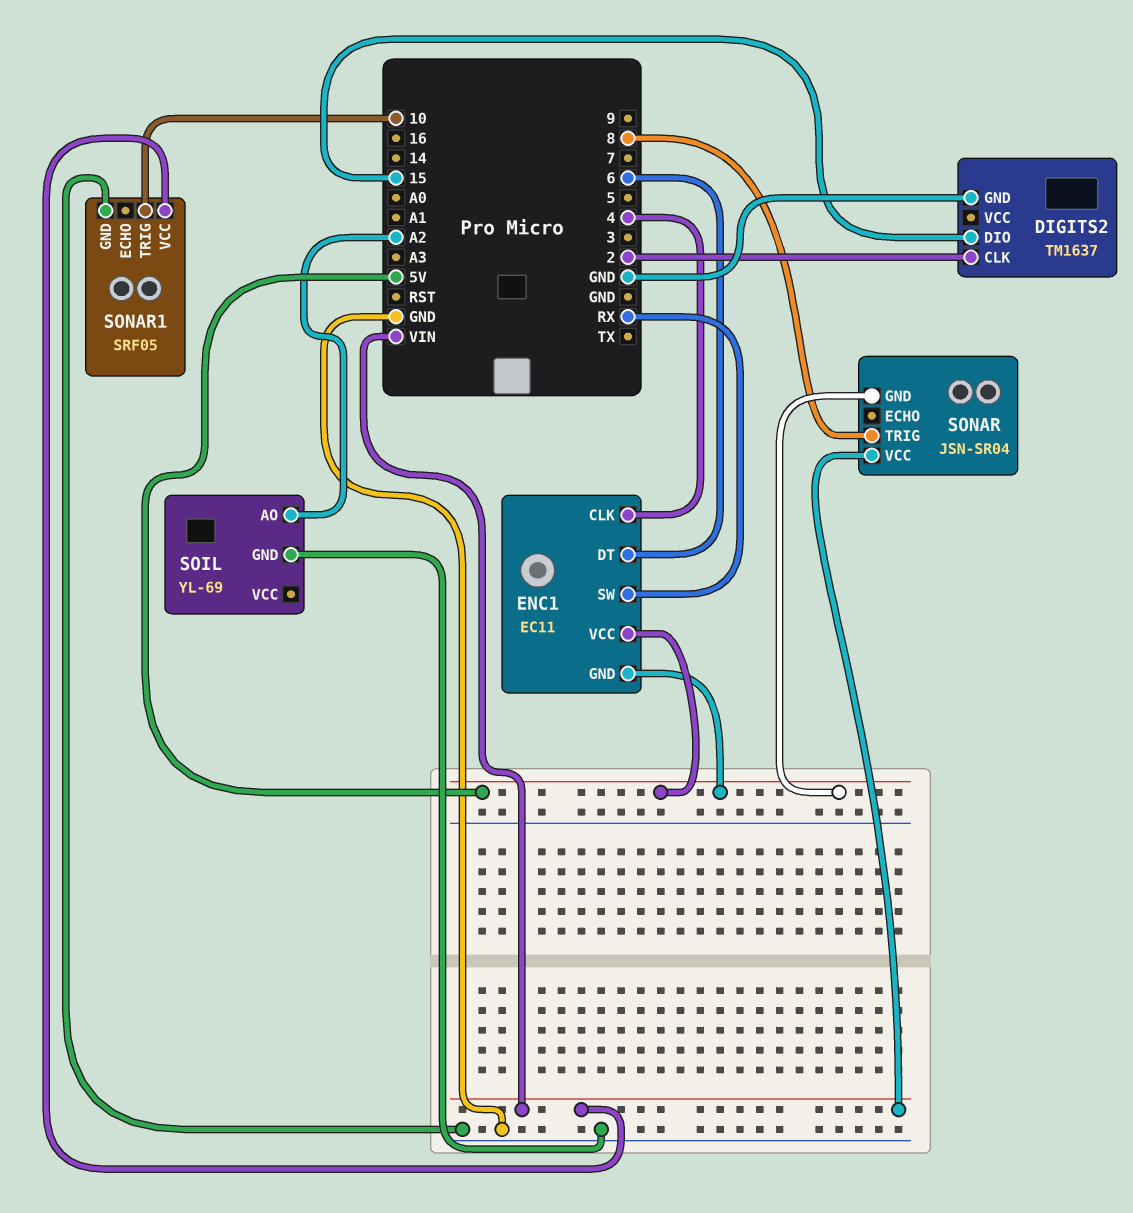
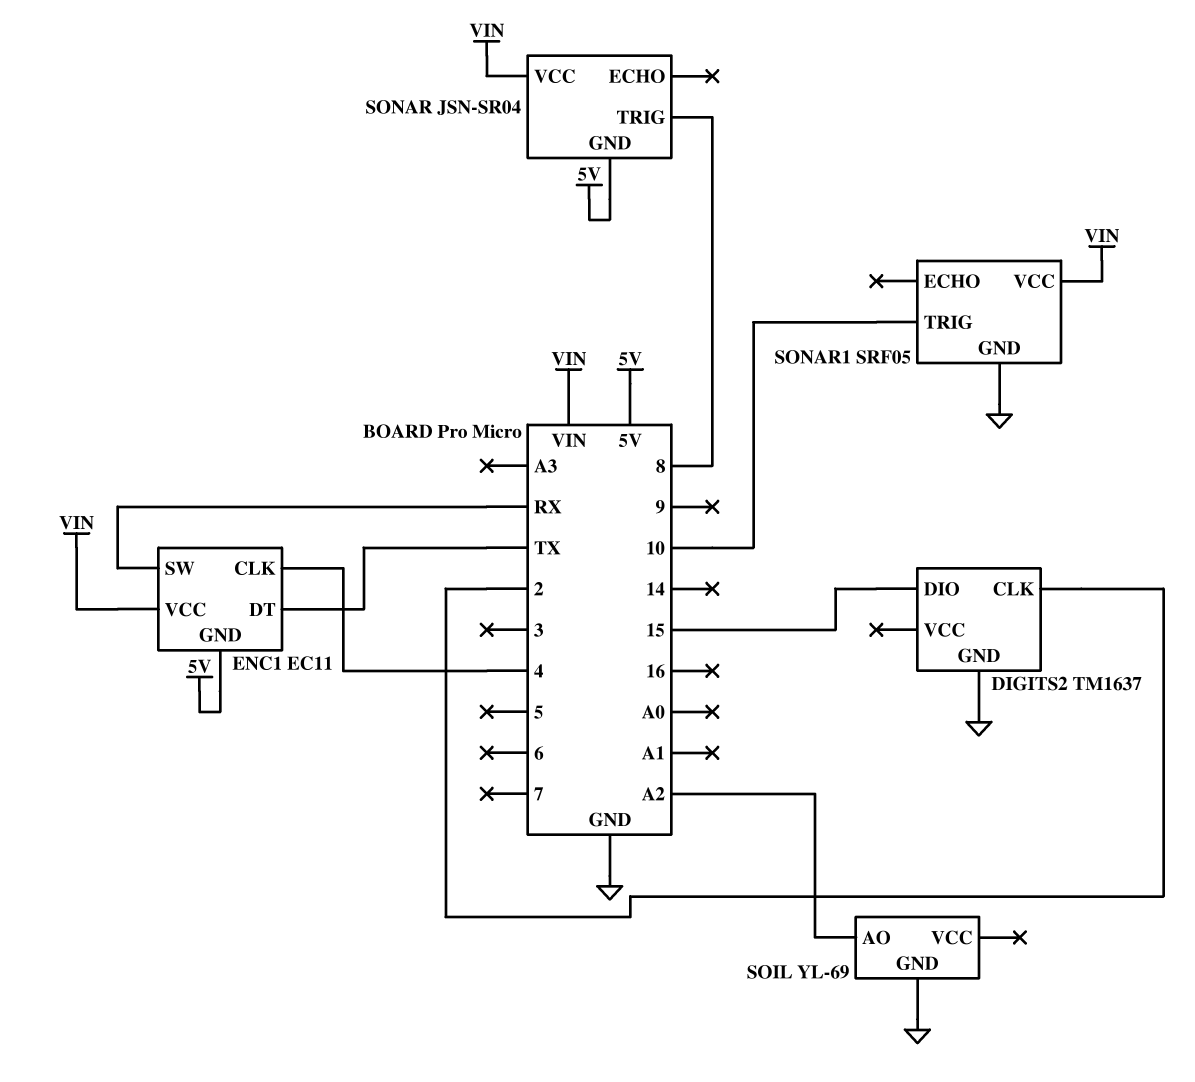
ENC1 pin DT: 6 -> TX
ENC1 pin VCC: 5V -> VIN

